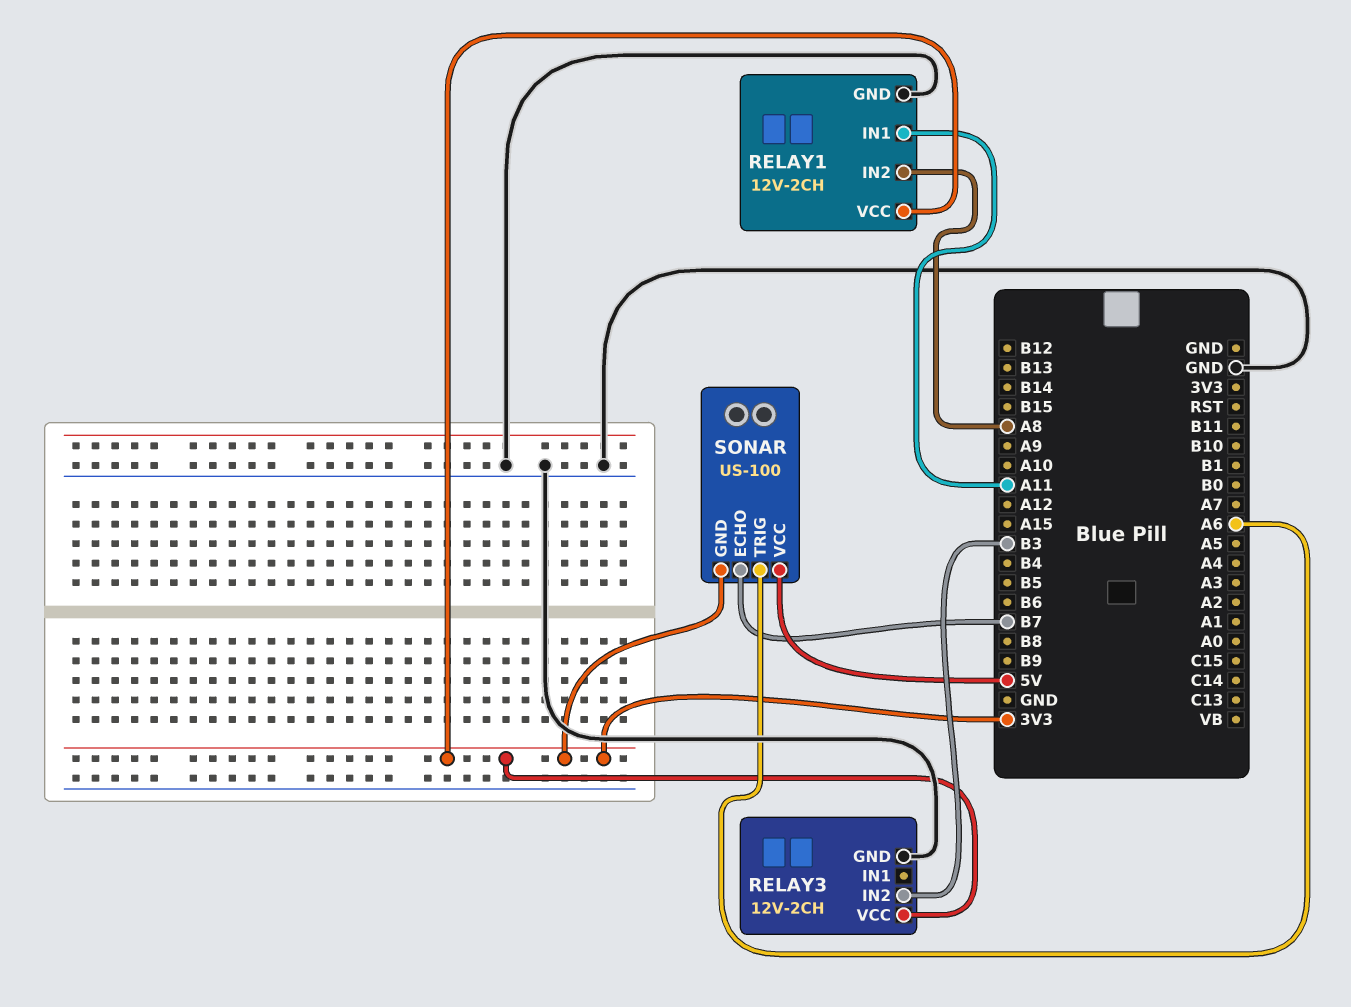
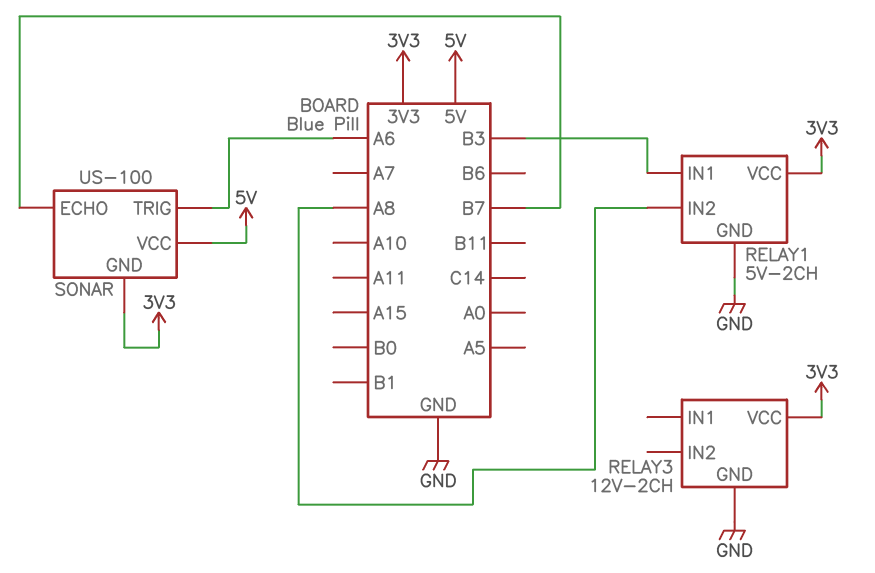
RELAY1: 12V-2CH -> 5V-2CH
RELAY1 pin IN1: A11 -> B3
RELAY3 pin IN2: B3 -> none

